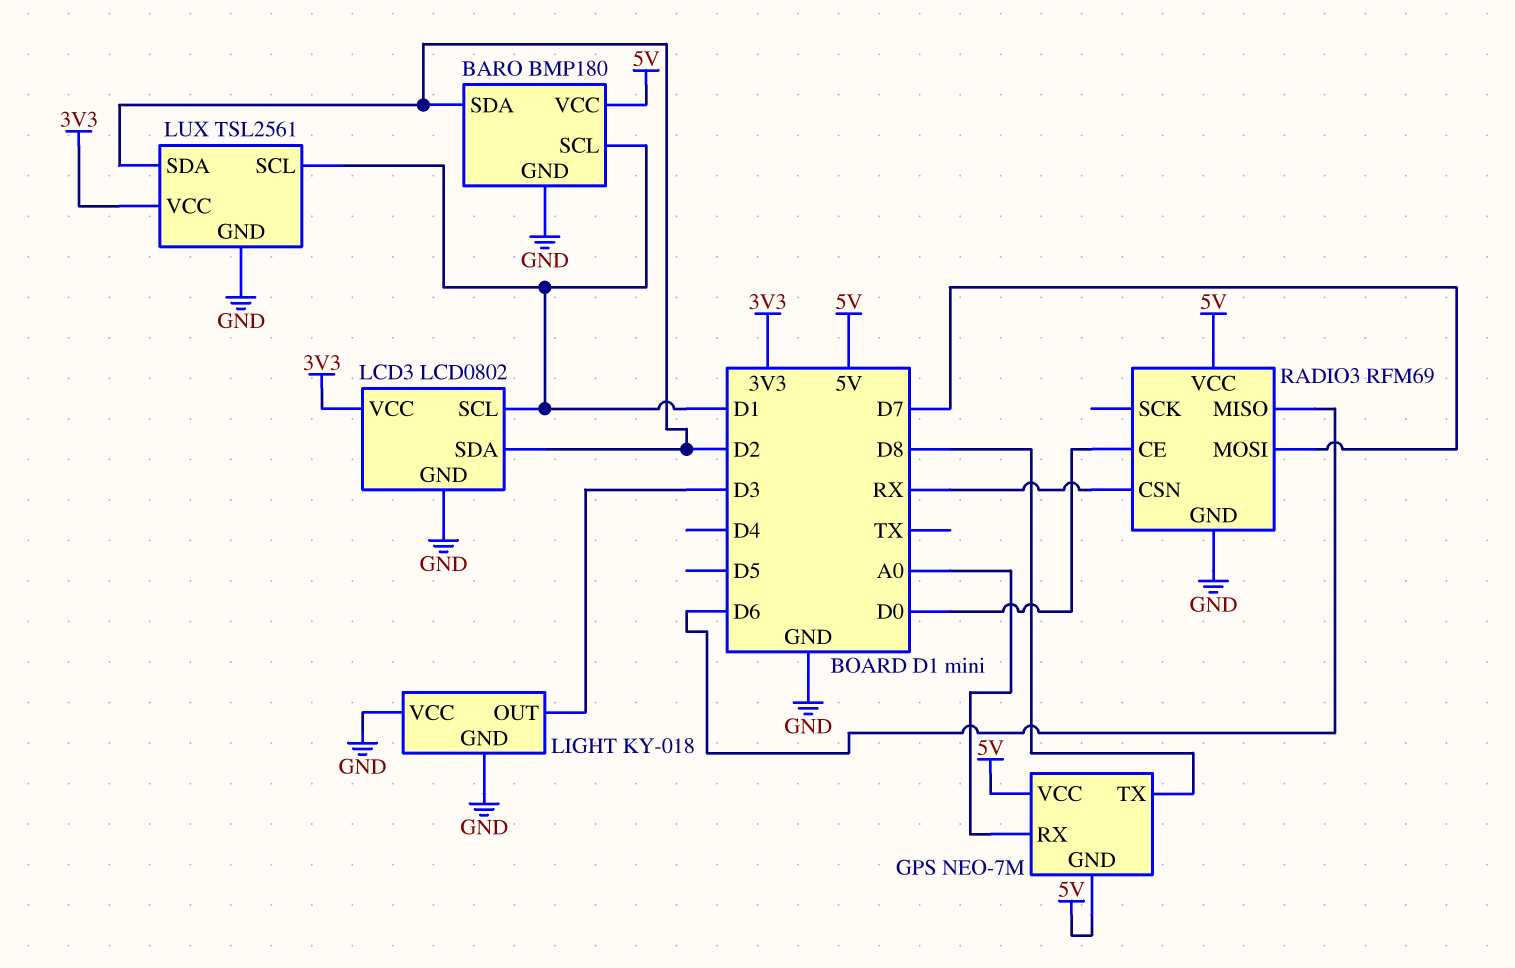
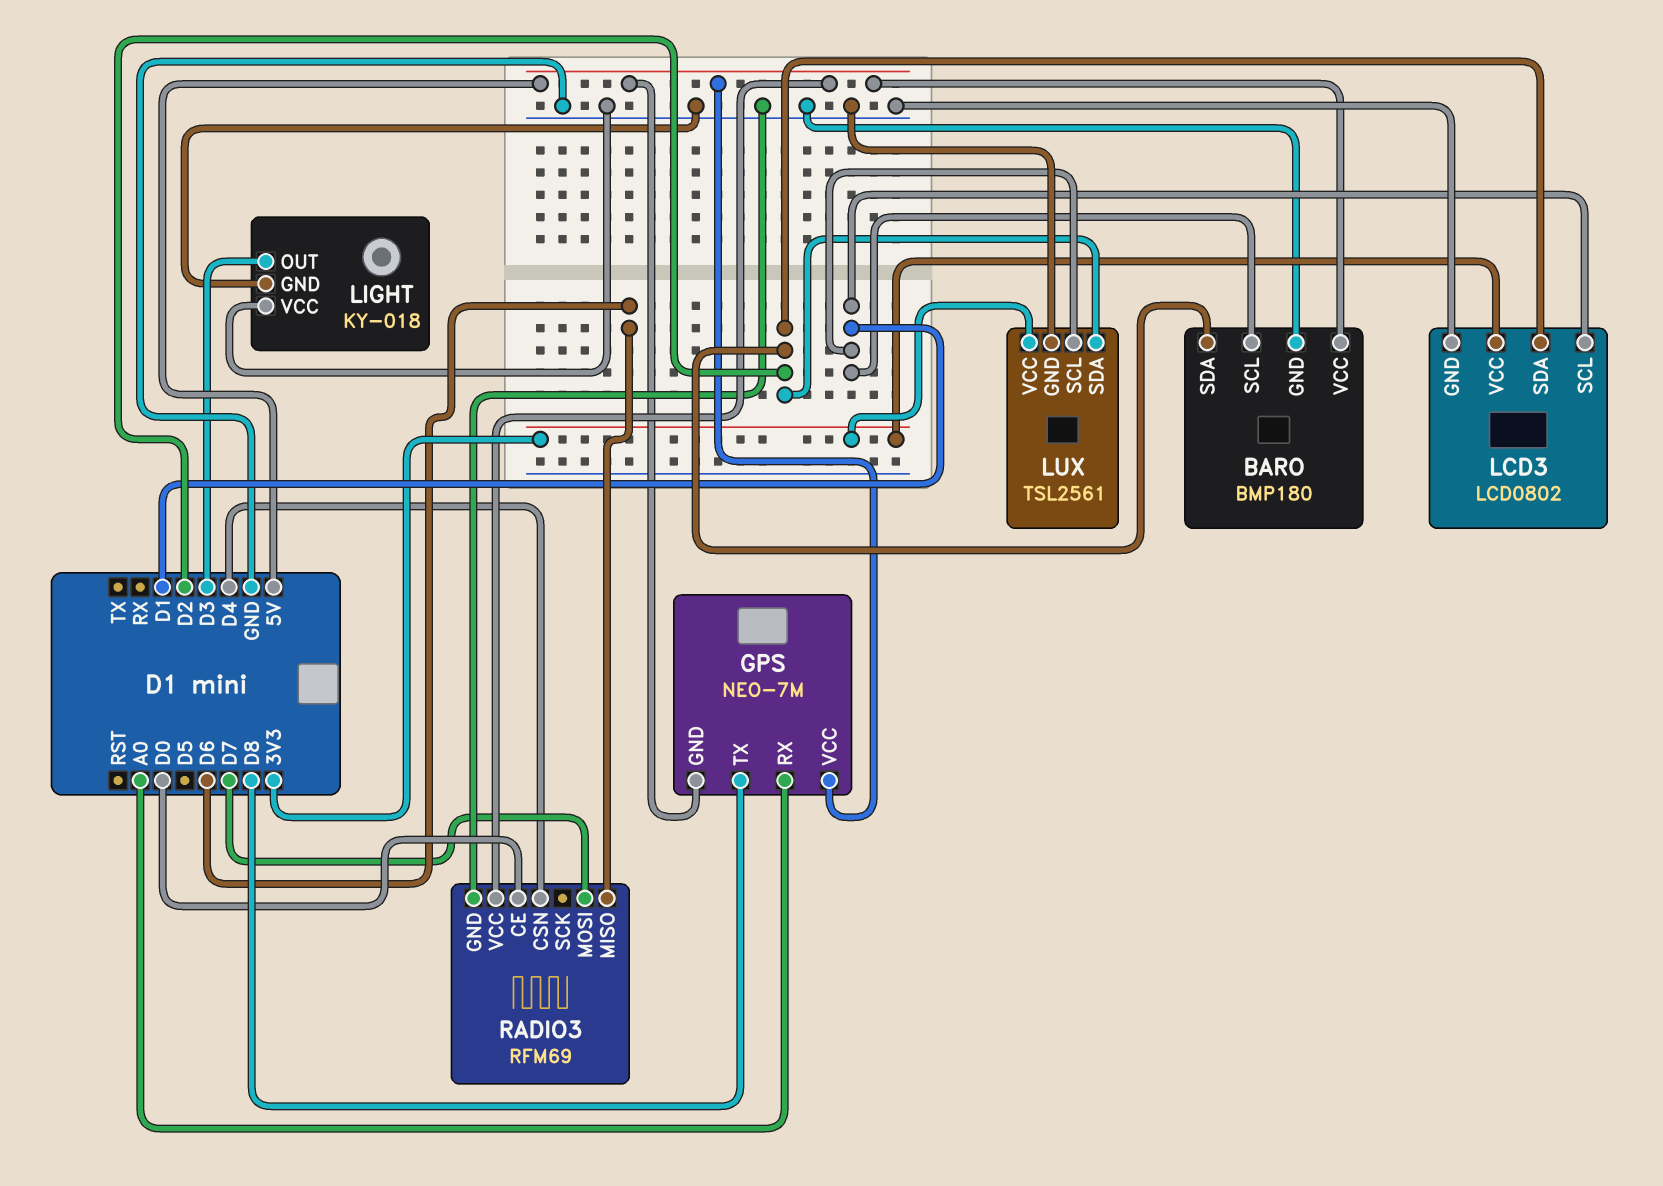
RADIO3 pin CSN: RX -> D4

